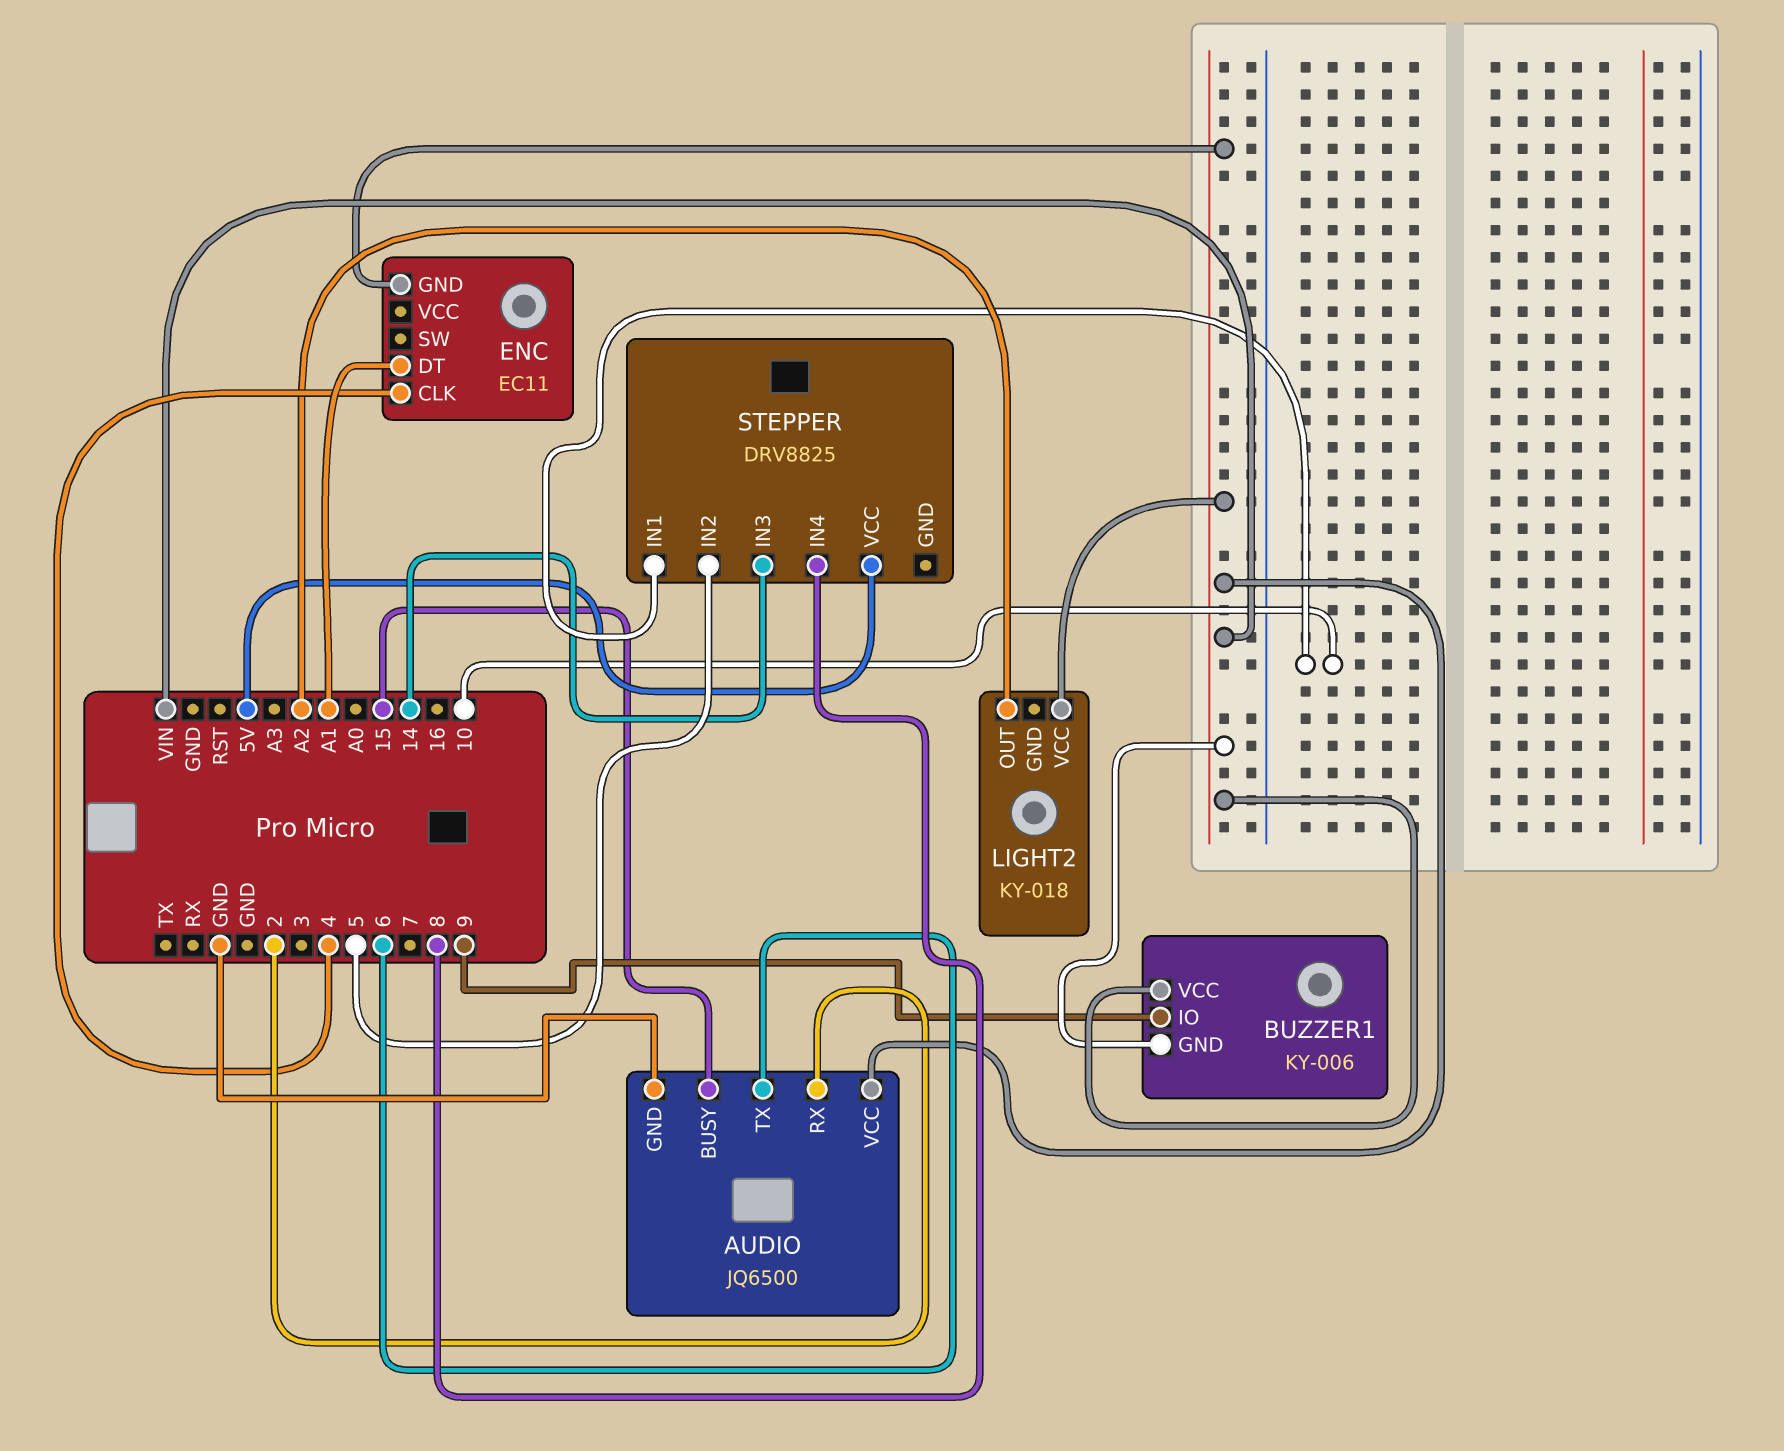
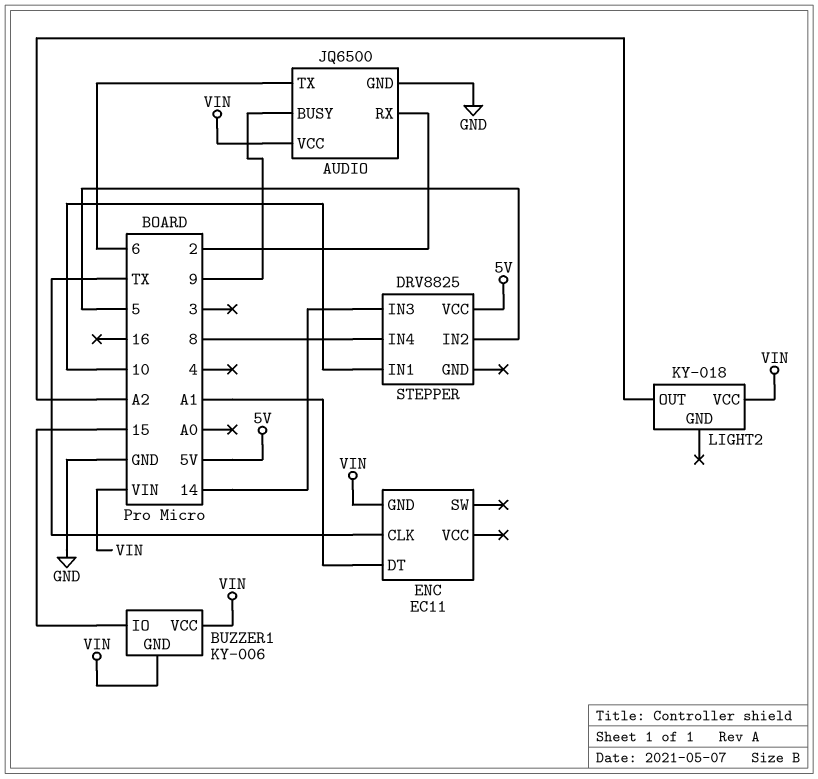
AUDIO pin BUSY: 15 -> 9
BUZZER1 pin IO: 9 -> 15
ENC pin CLK: 4 -> TX

